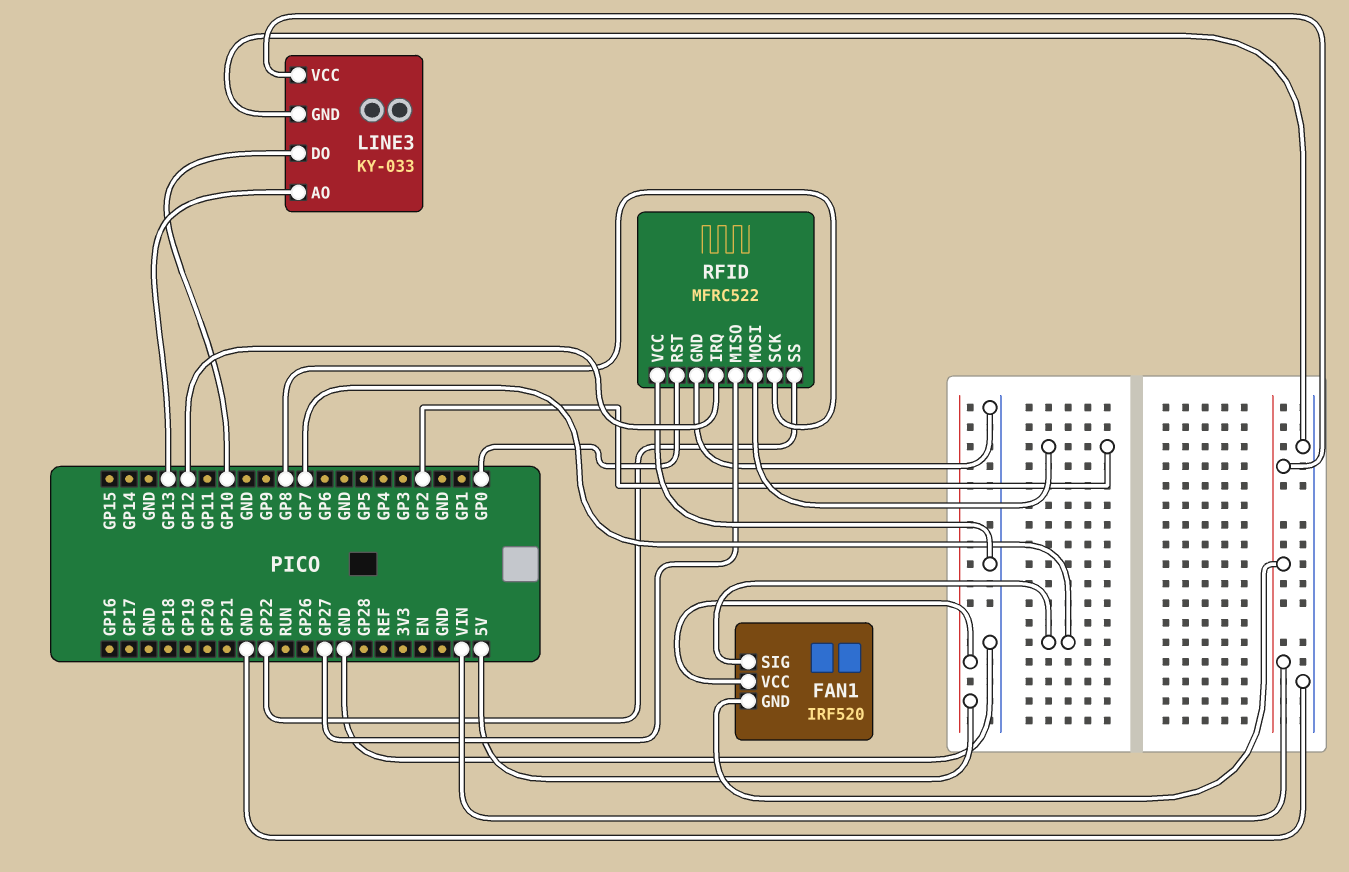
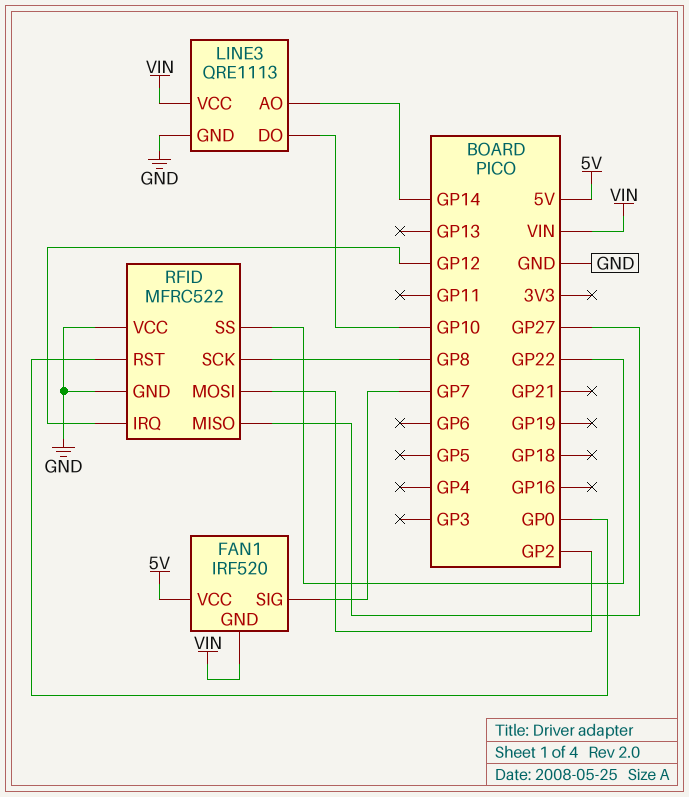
LINE3: KY-033 -> QRE1113
LINE3 pin AO: GP13 -> GP14

